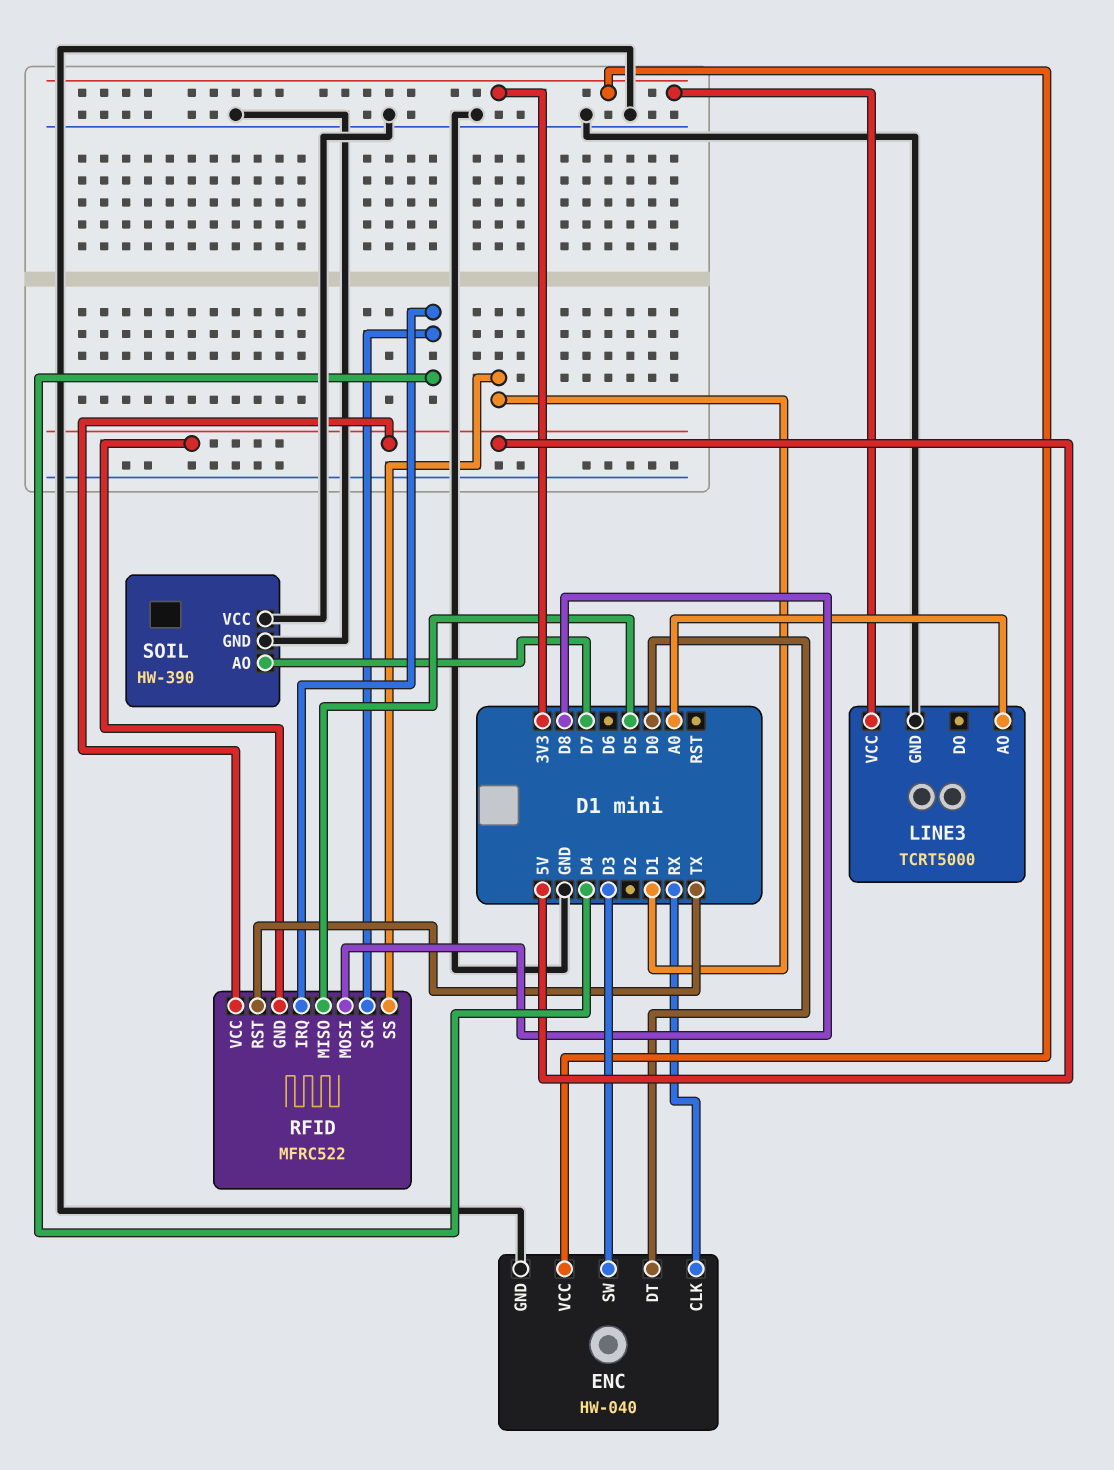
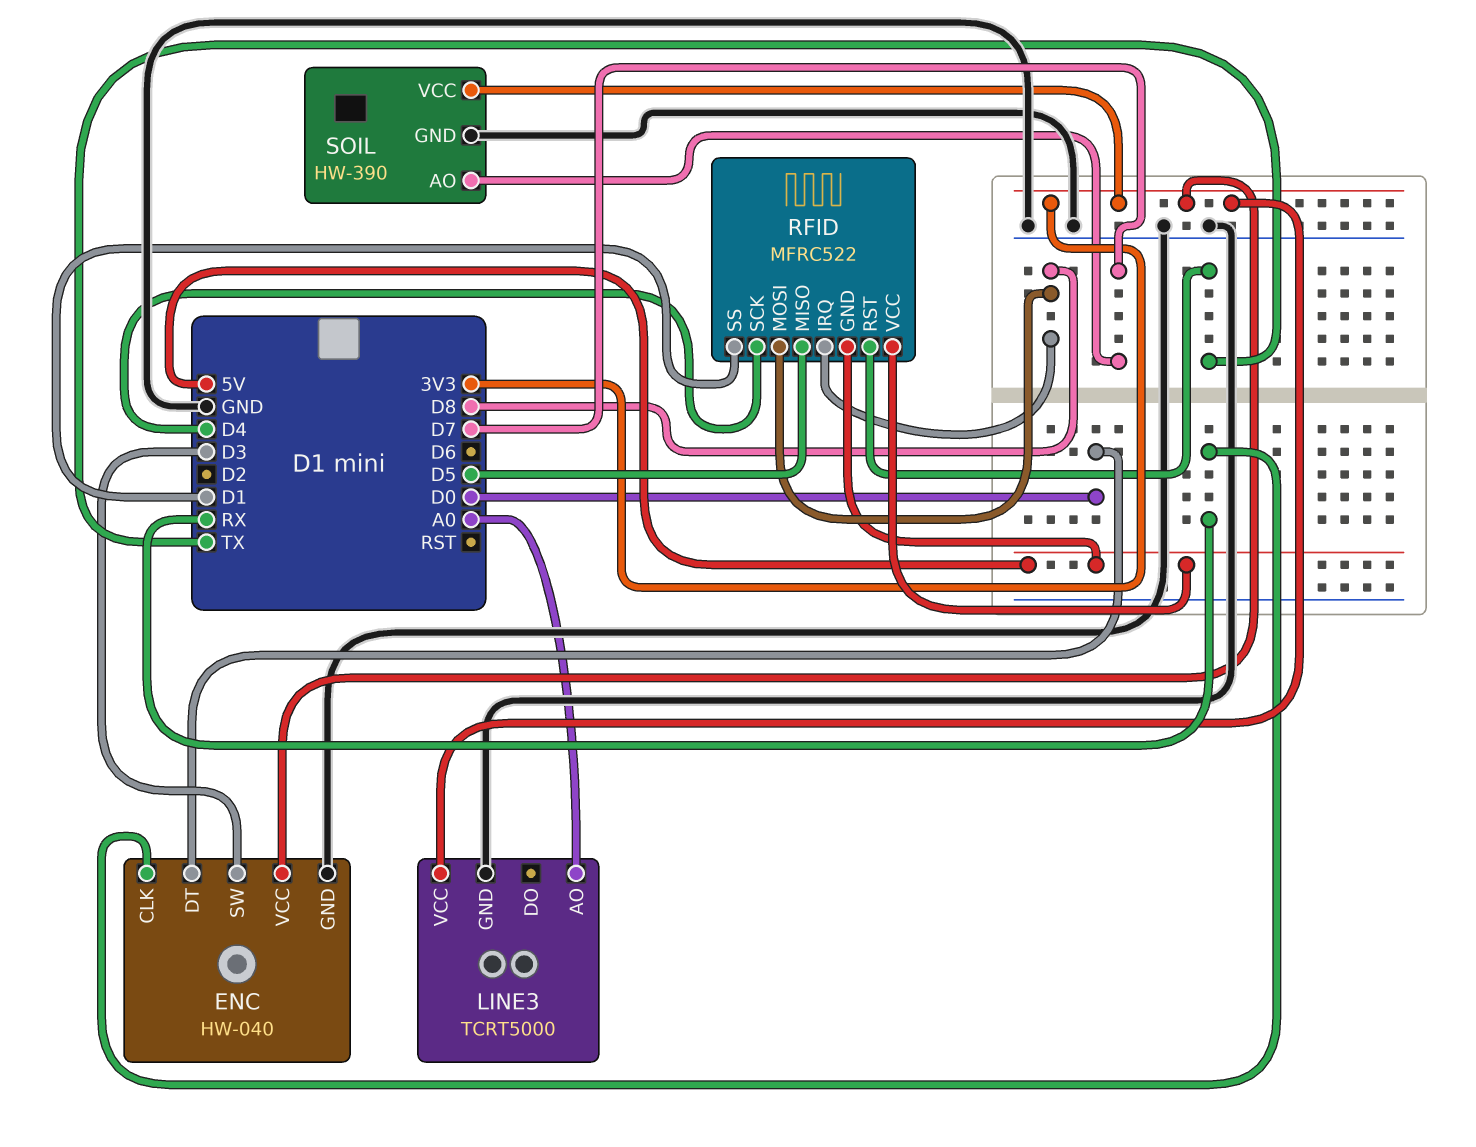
RFID pin IRQ: D4 -> D8
SOIL pin VCC: GND -> 3V3

